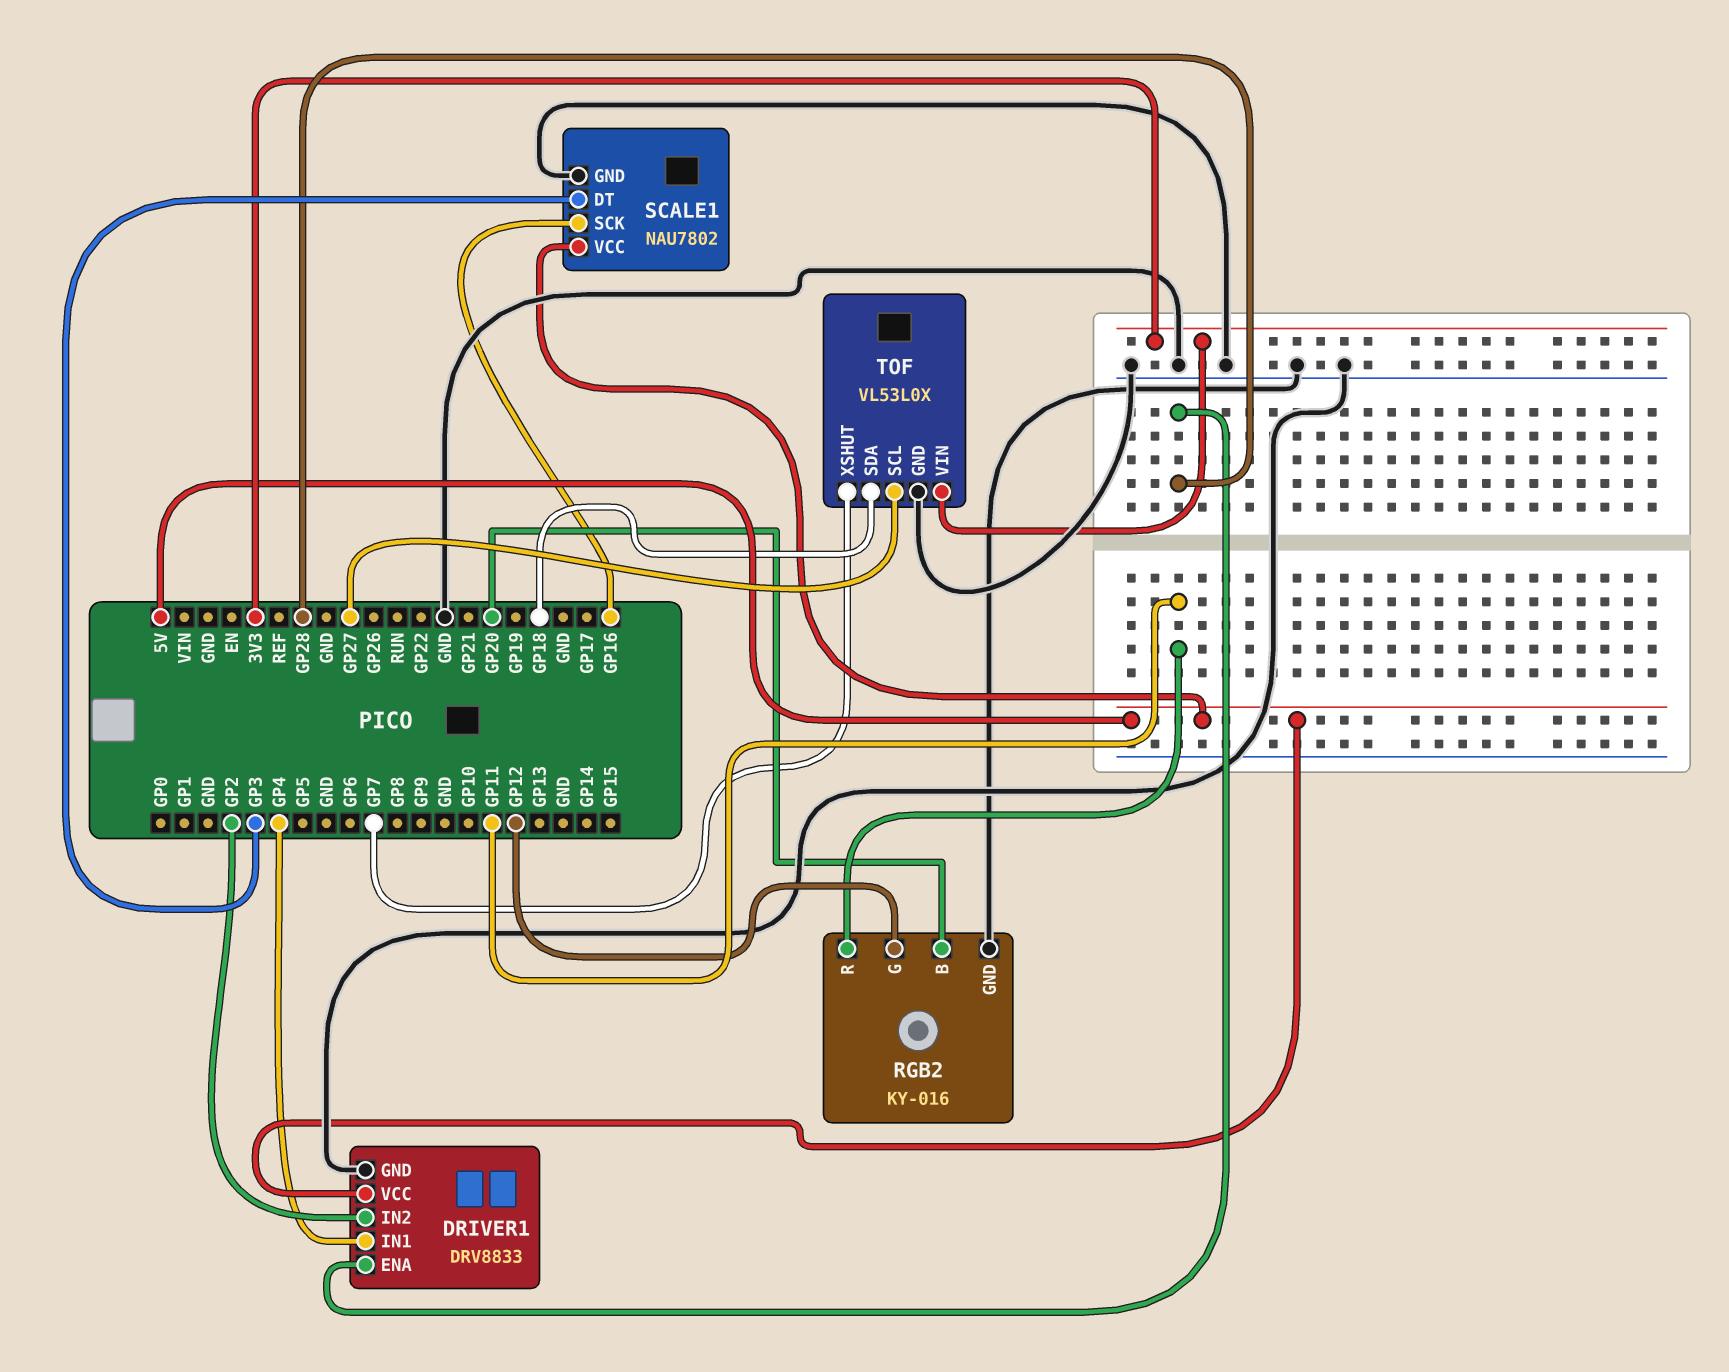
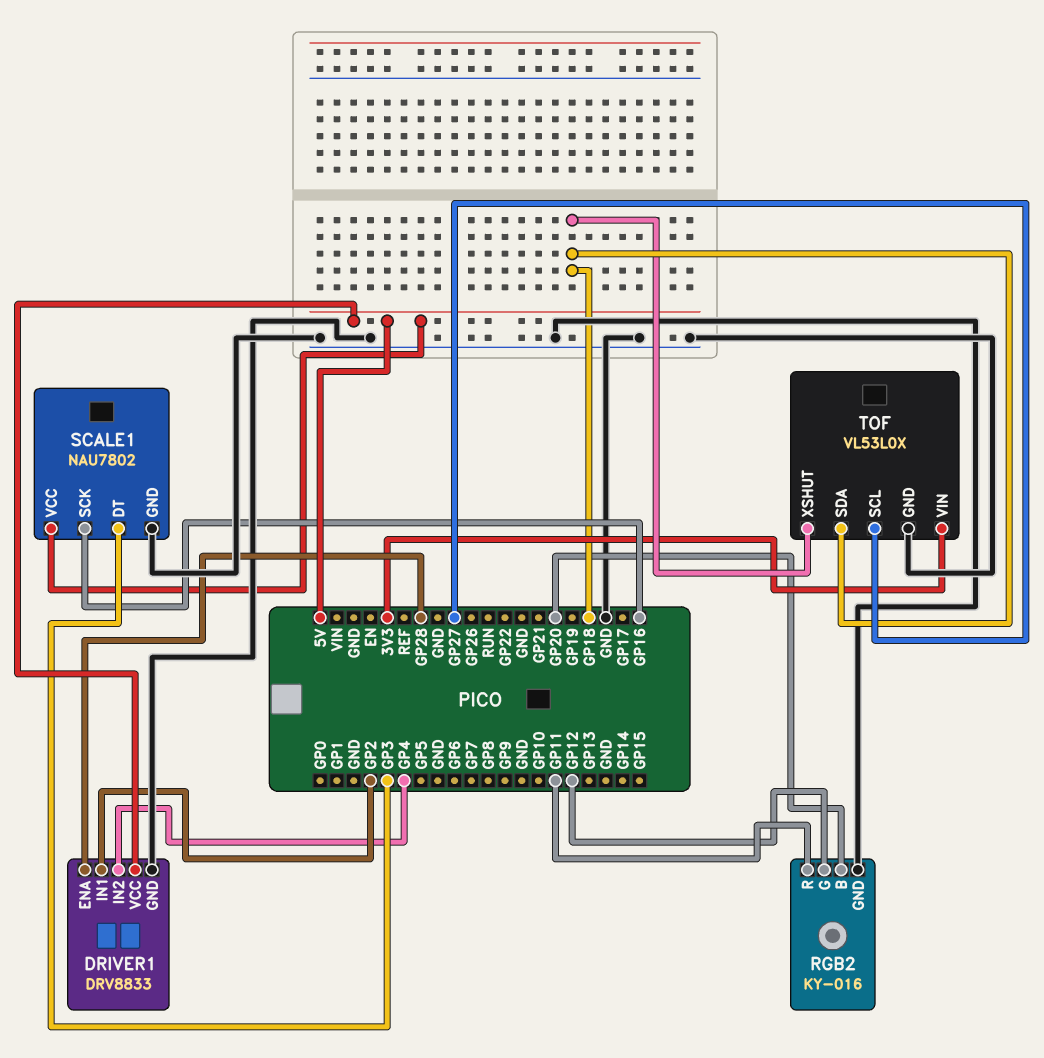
DRIVER1 pin IN1: GP4 -> GP2
DRIVER1 pin IN2: GP2 -> GP4
TOF pin XSHUT: GP7 -> GP18

